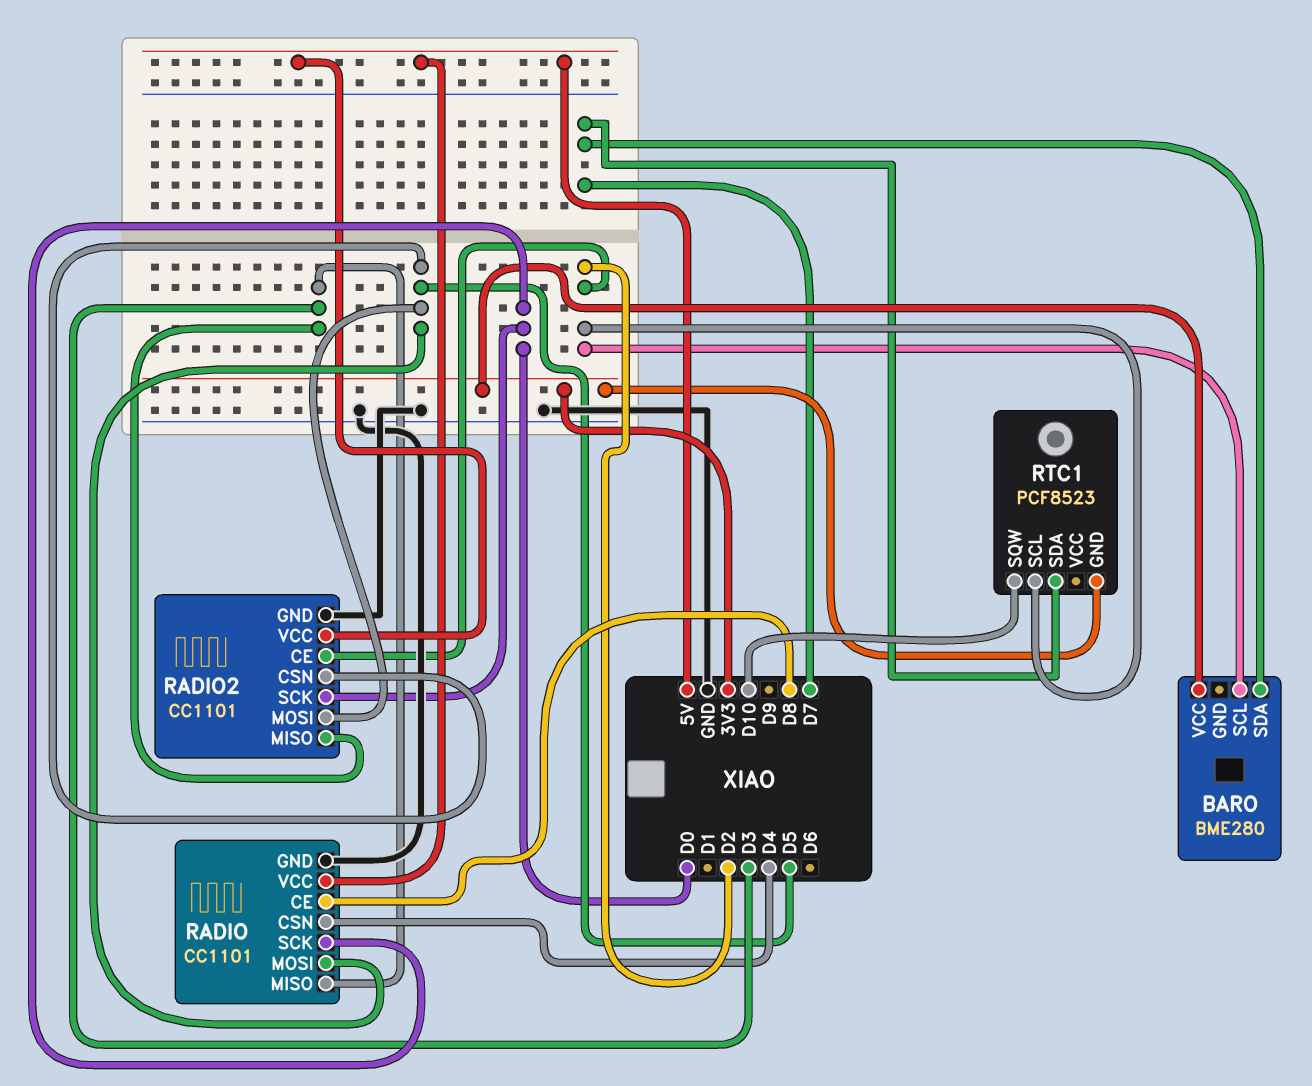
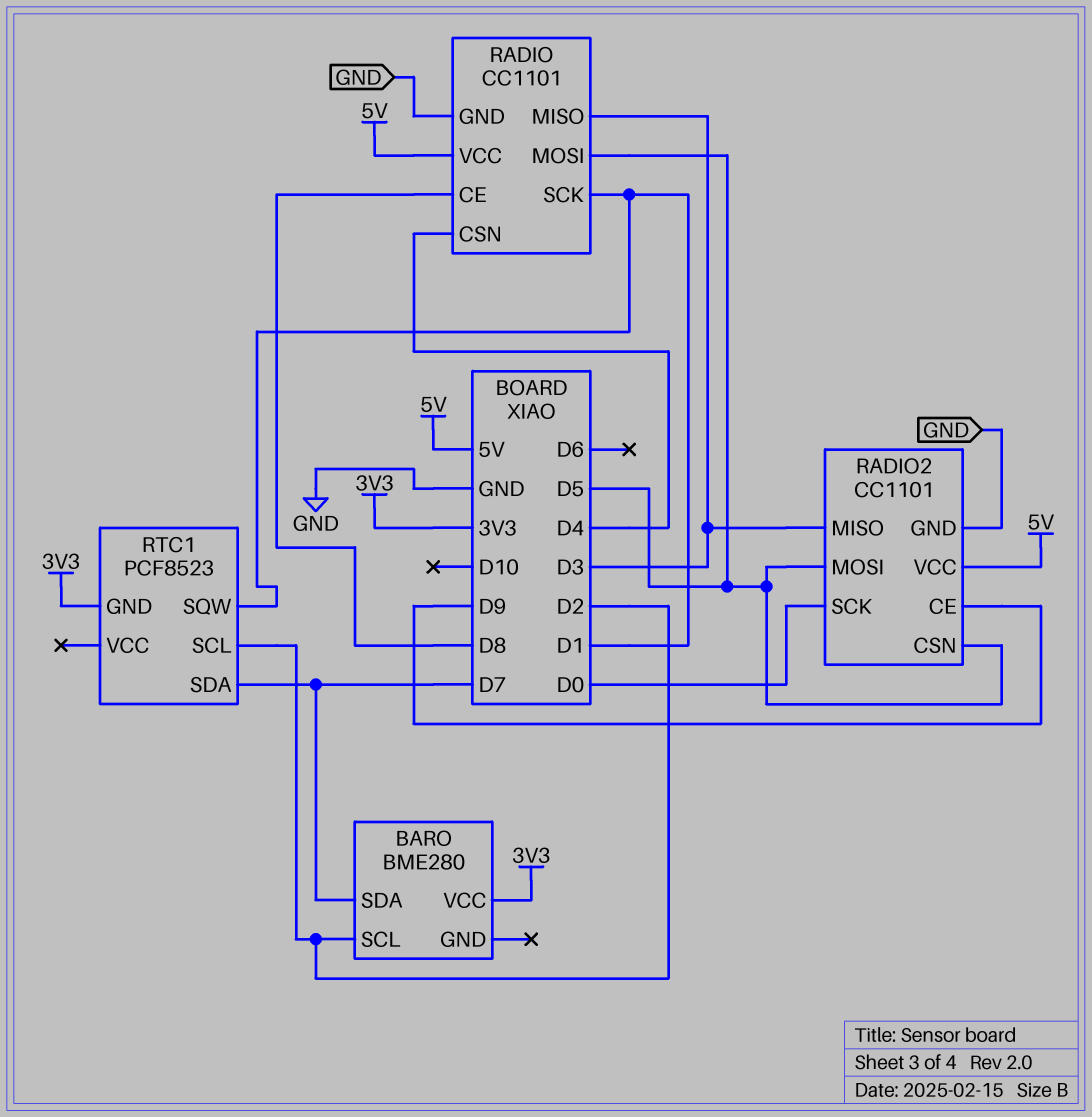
RADIO pin SCK: D0 -> D1
RADIO2 pin CE: D2 -> D9
RTC1 pin SQW: D10 -> D1

